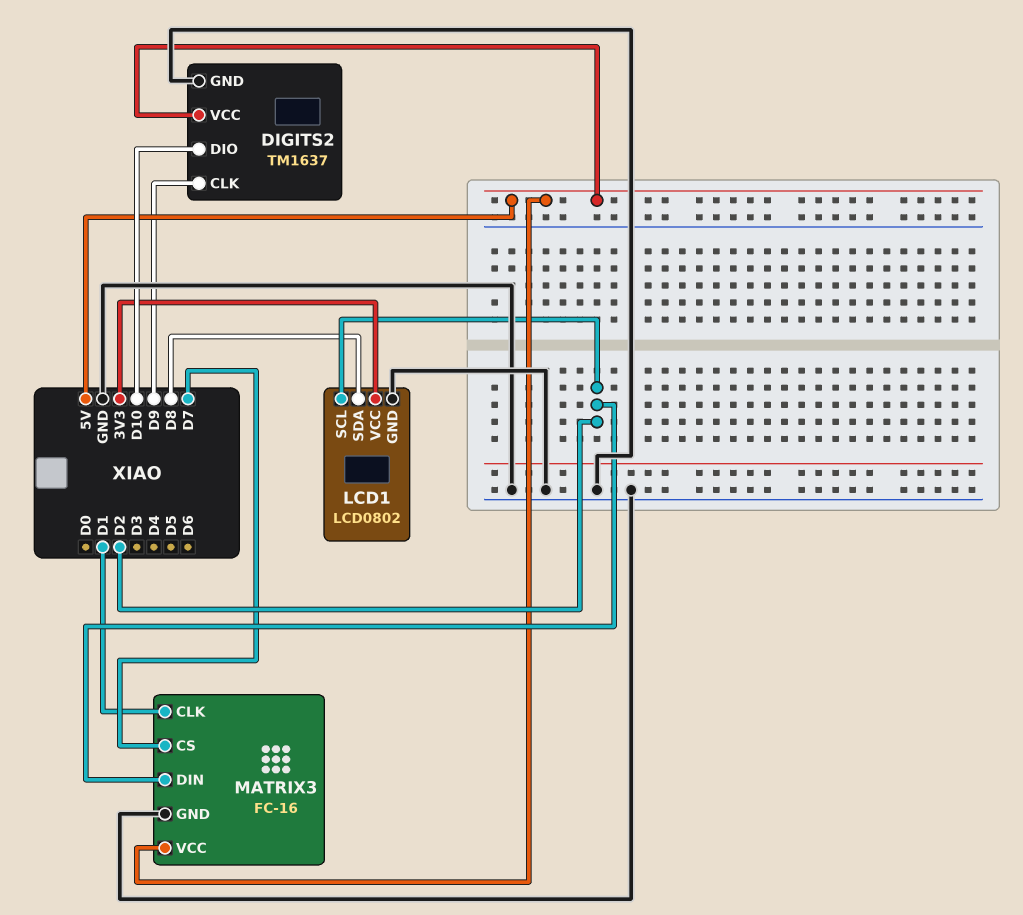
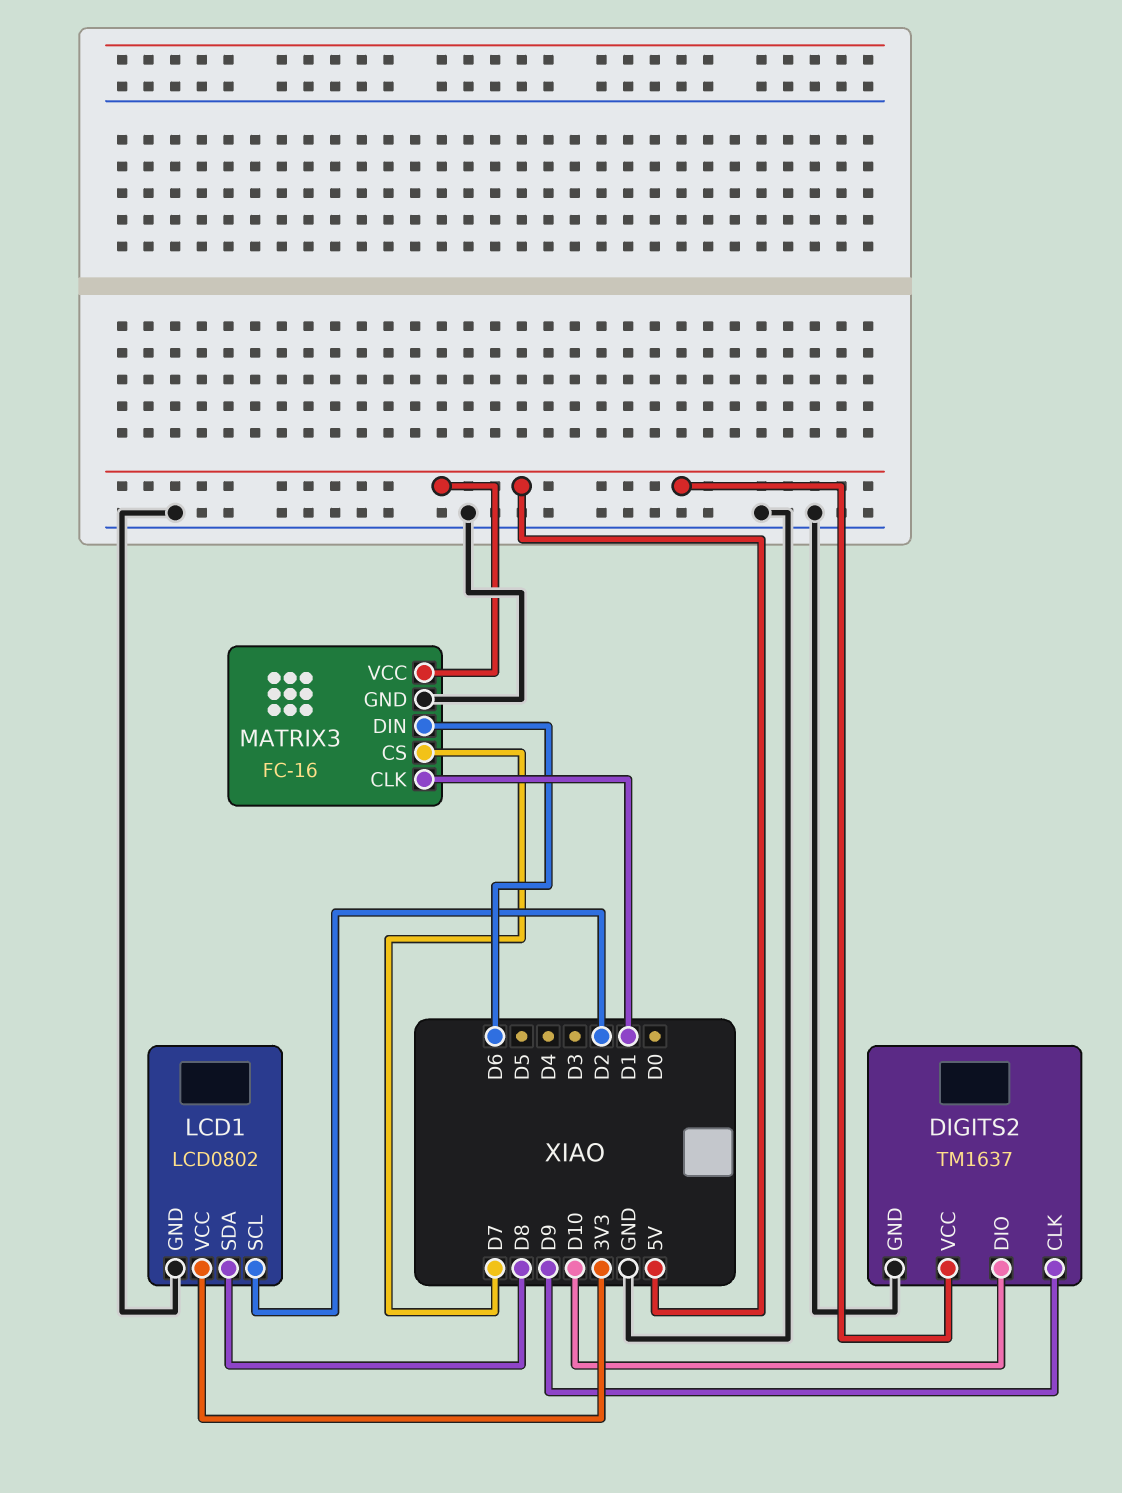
MATRIX3 pin DIN: D2 -> D6

